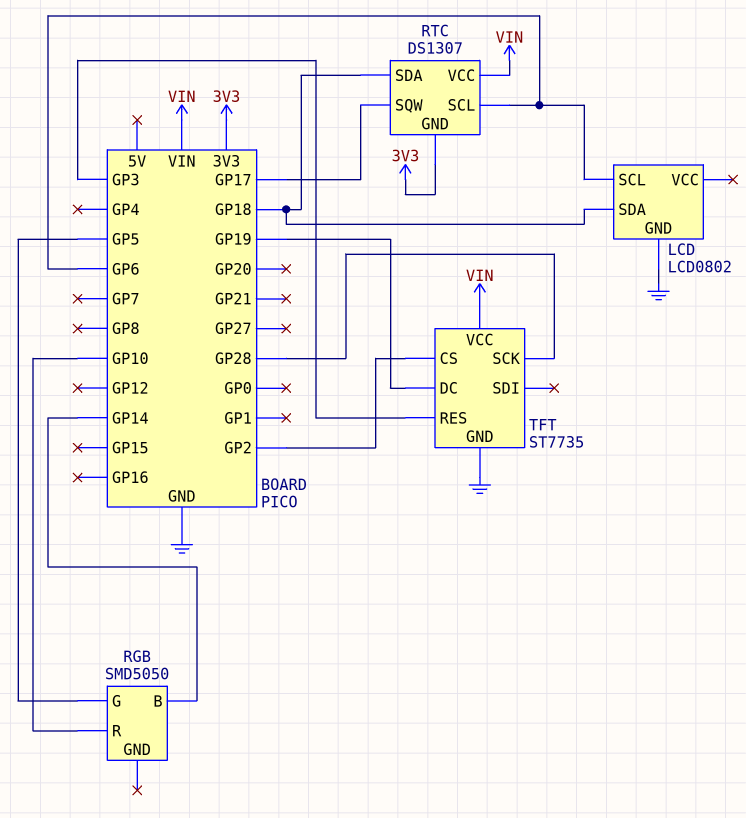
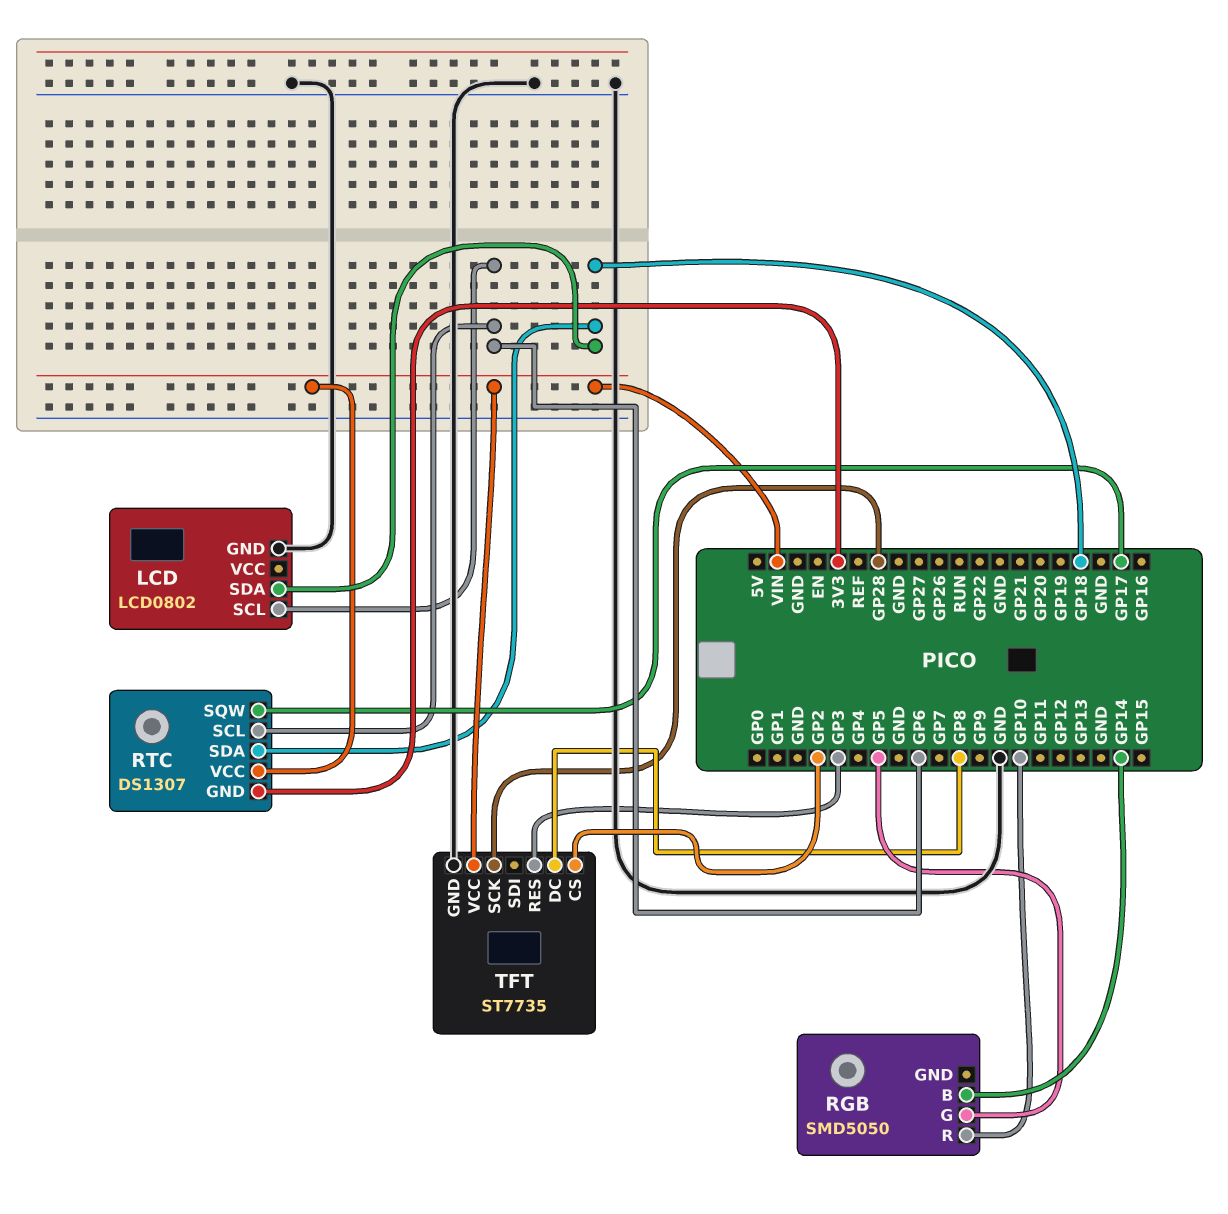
TFT pin DC: GP19 -> GP8

